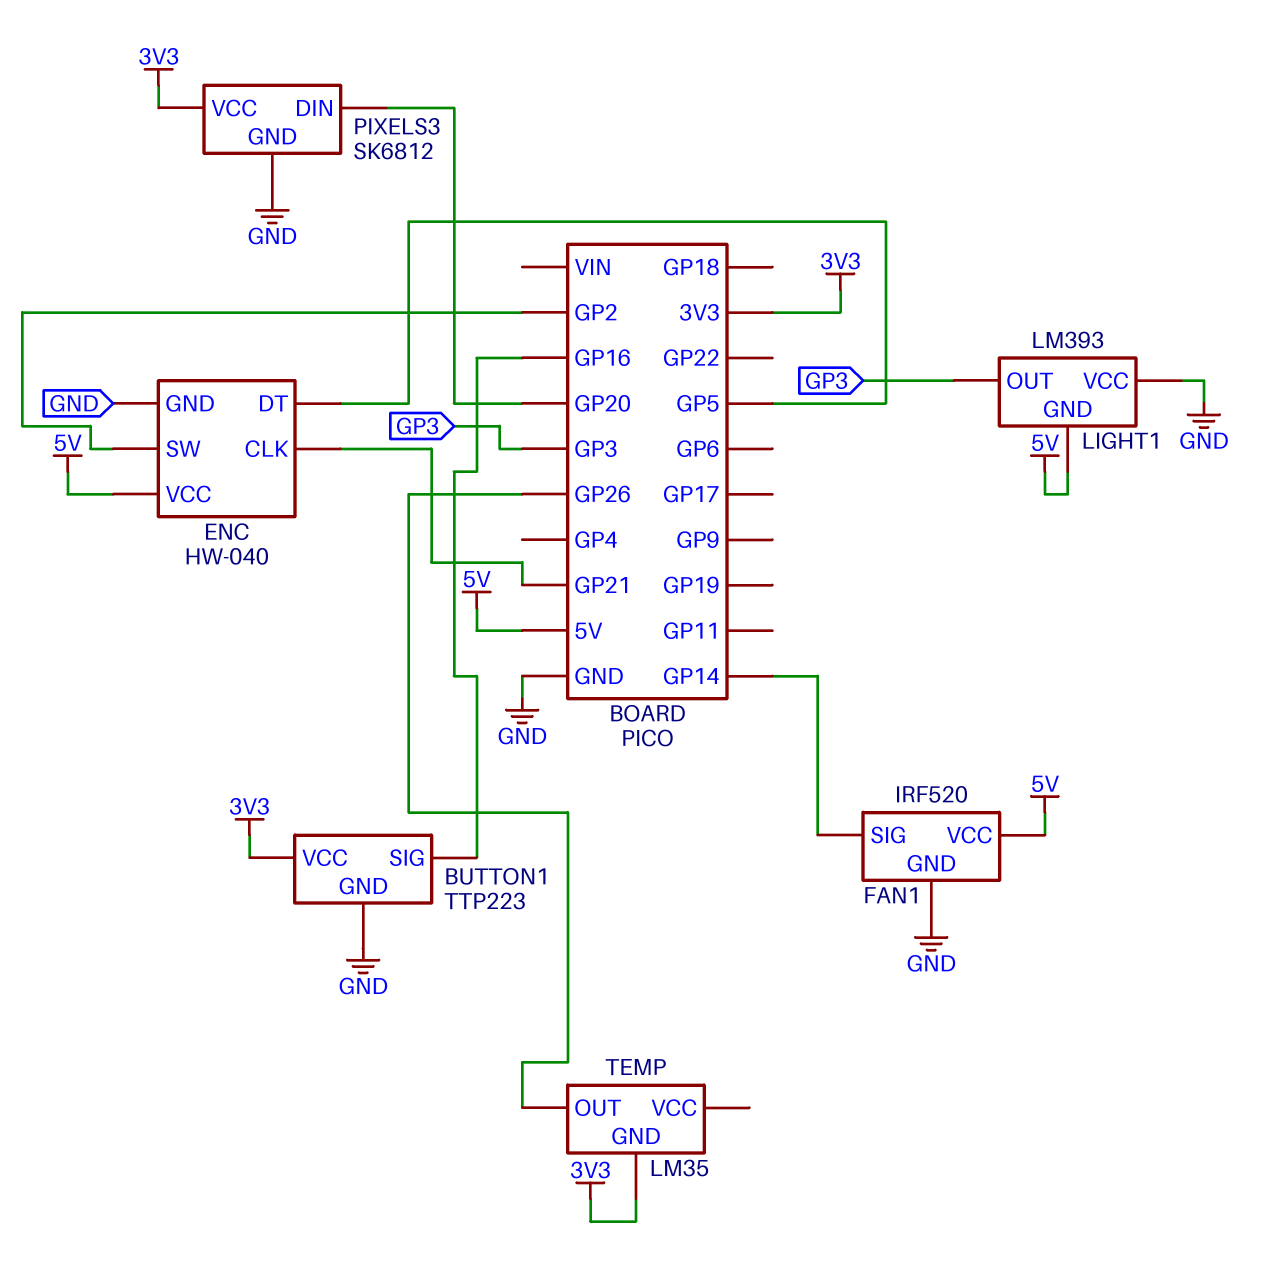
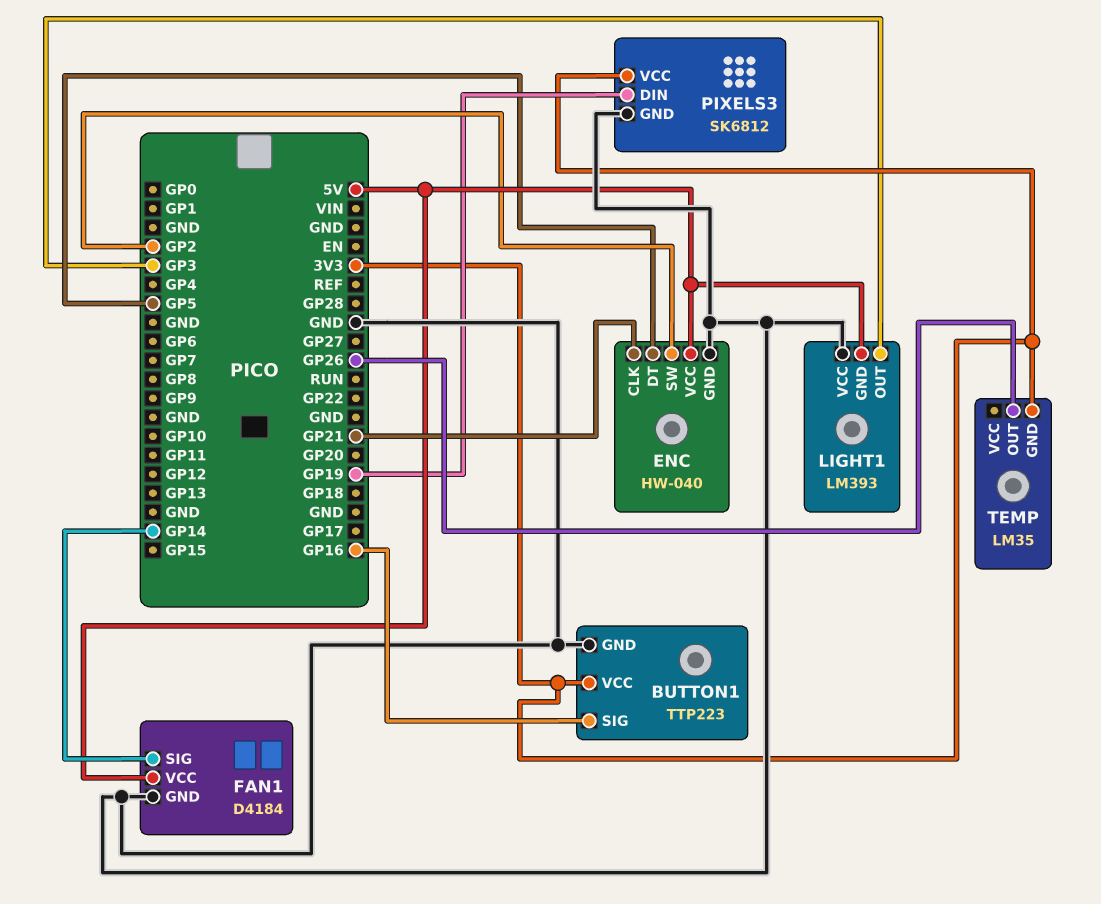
FAN1: IRF520 -> D4184
PIXELS3 pin DIN: GP20 -> GP19

